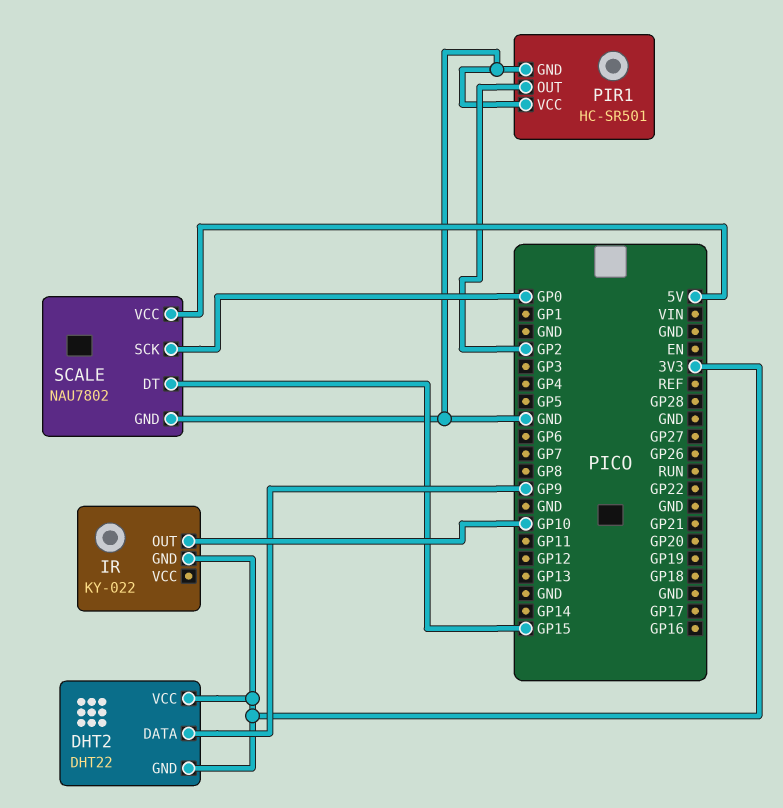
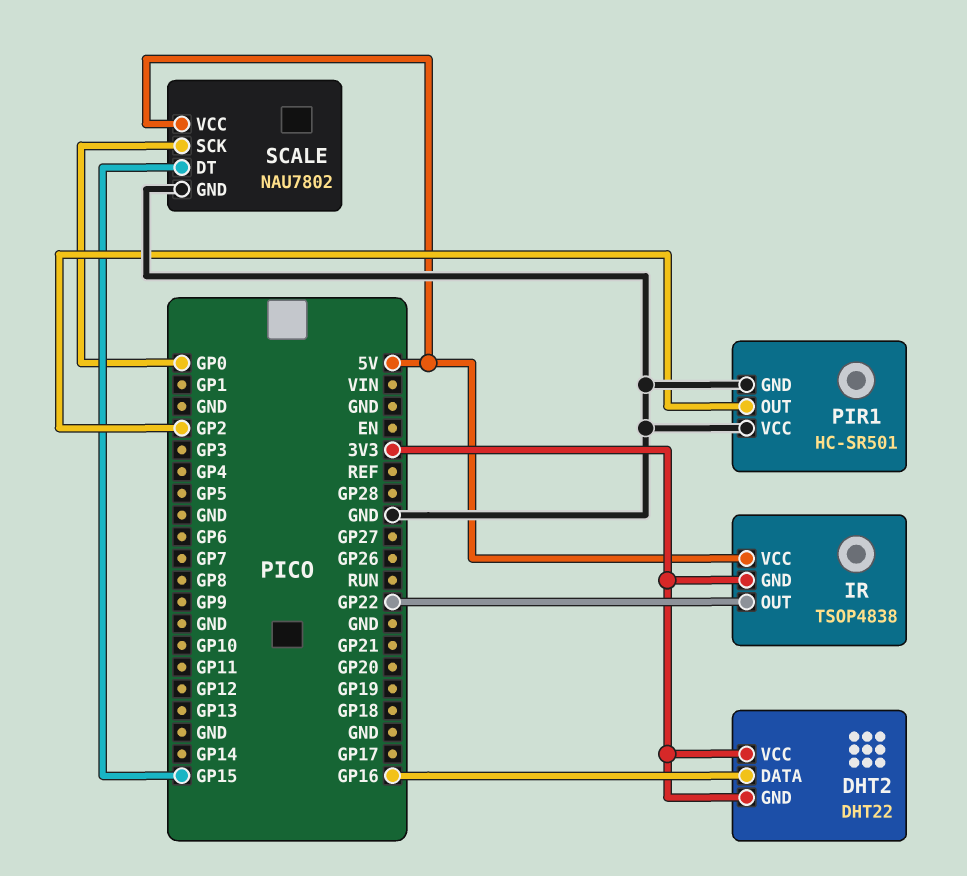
DHT2 pin DATA: GP9 -> GP16
IR: KY-022 -> TSOP4838
IR pin OUT: GP10 -> GP22
IR pin VCC: none -> 5V

